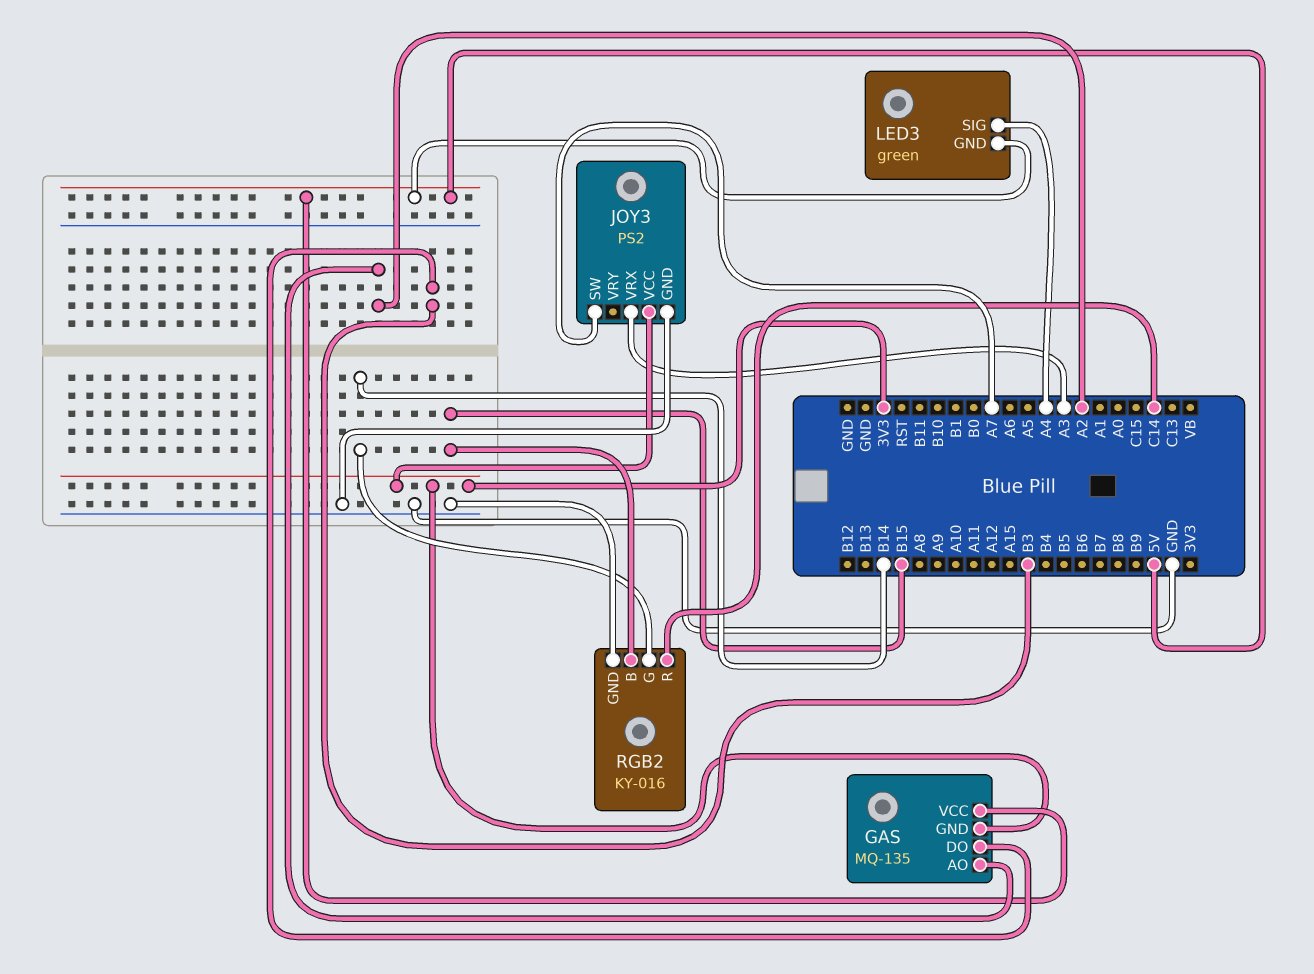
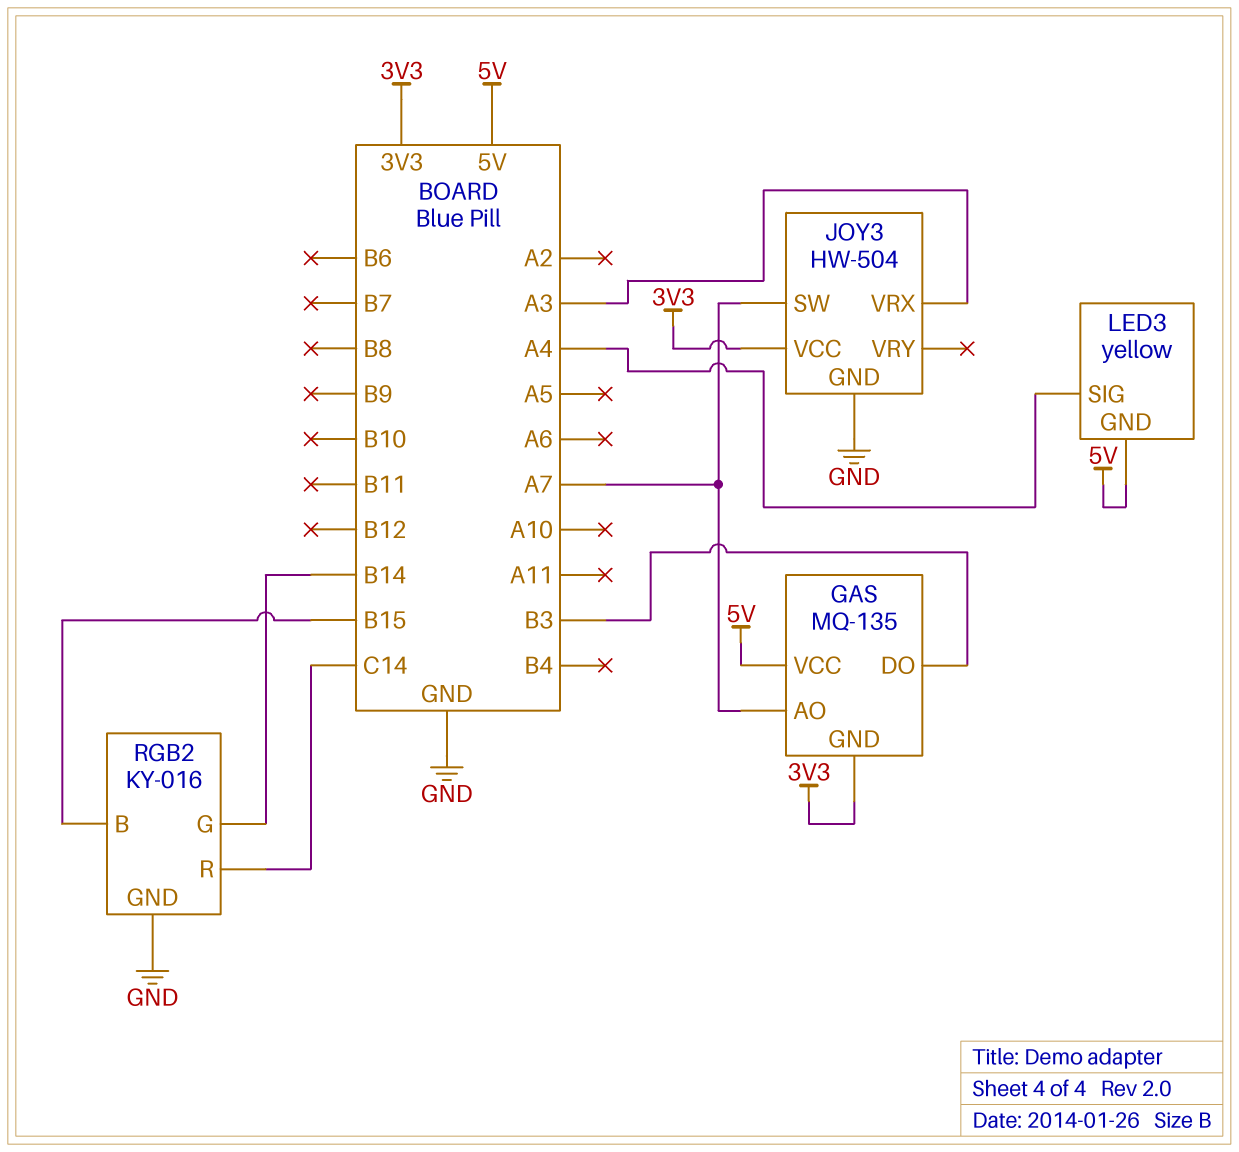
GAS pin AO: A2 -> A7
JOY3: PS2 -> HW-504
LED3: green -> yellow

